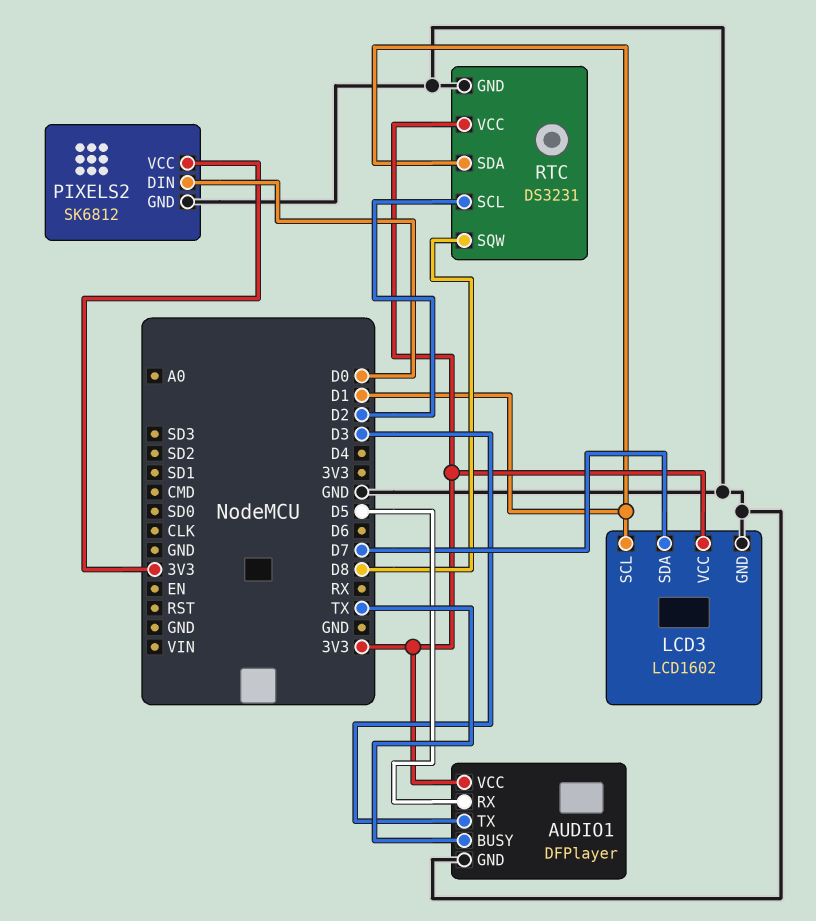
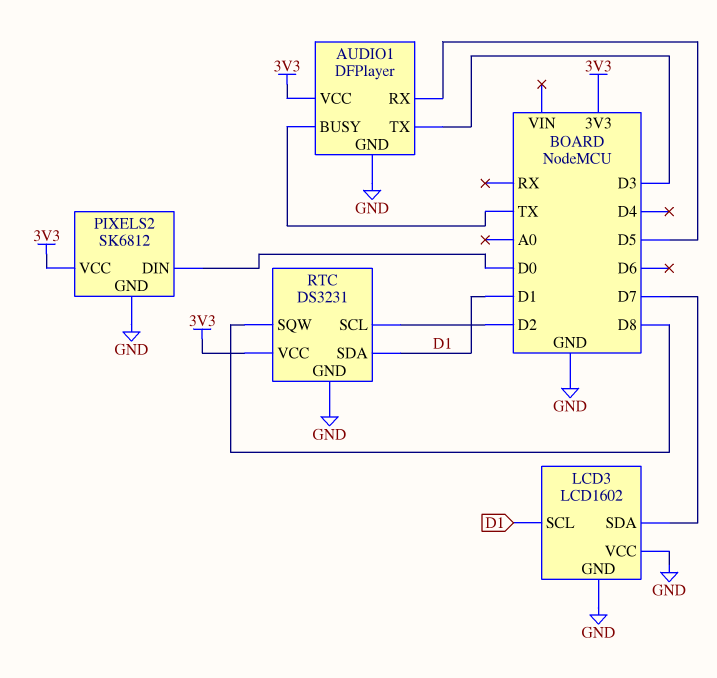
LCD3 pin VCC: 3V3 -> GND

